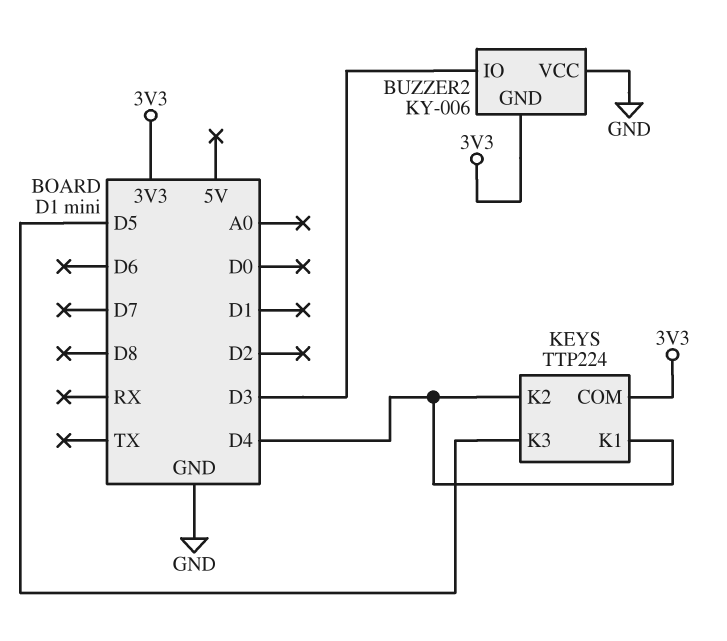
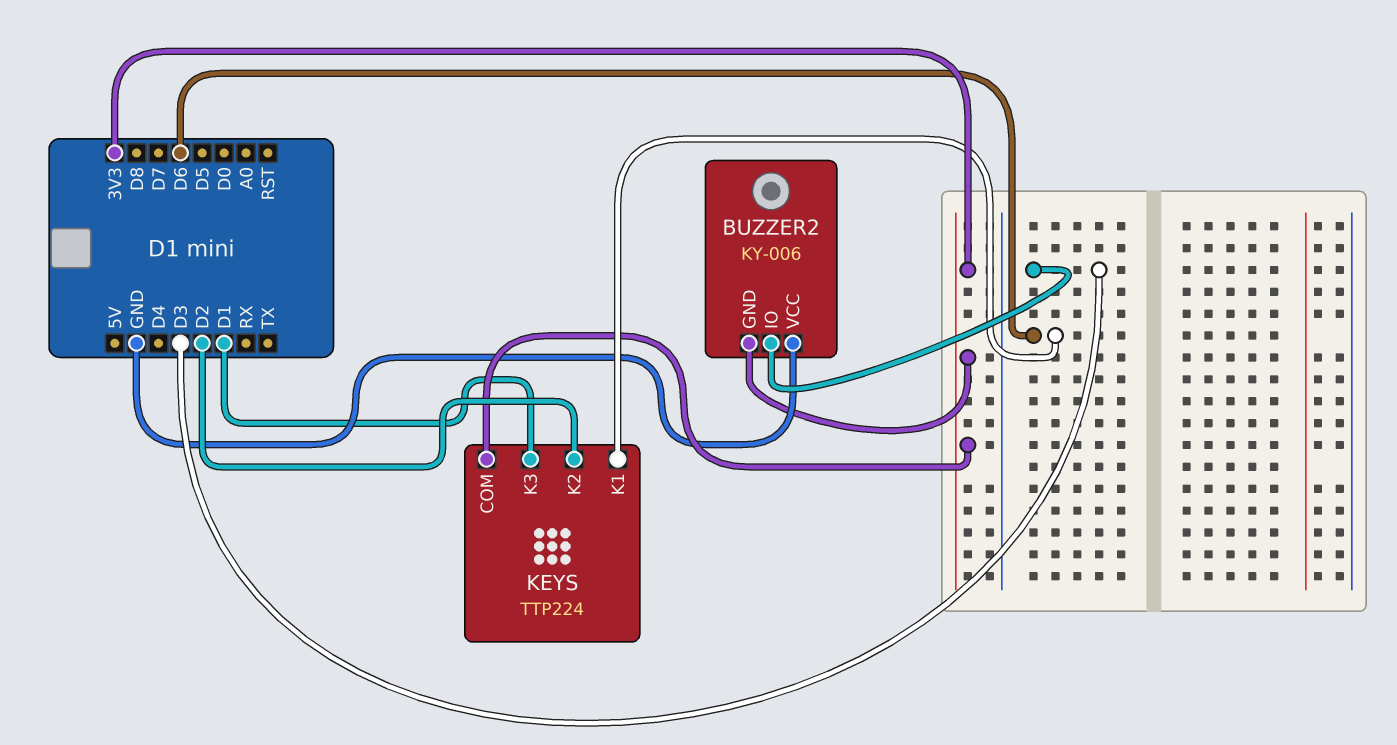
KEYS pin K1: D4 -> D6
KEYS pin K2: D4 -> D2
KEYS pin K3: D5 -> D1

